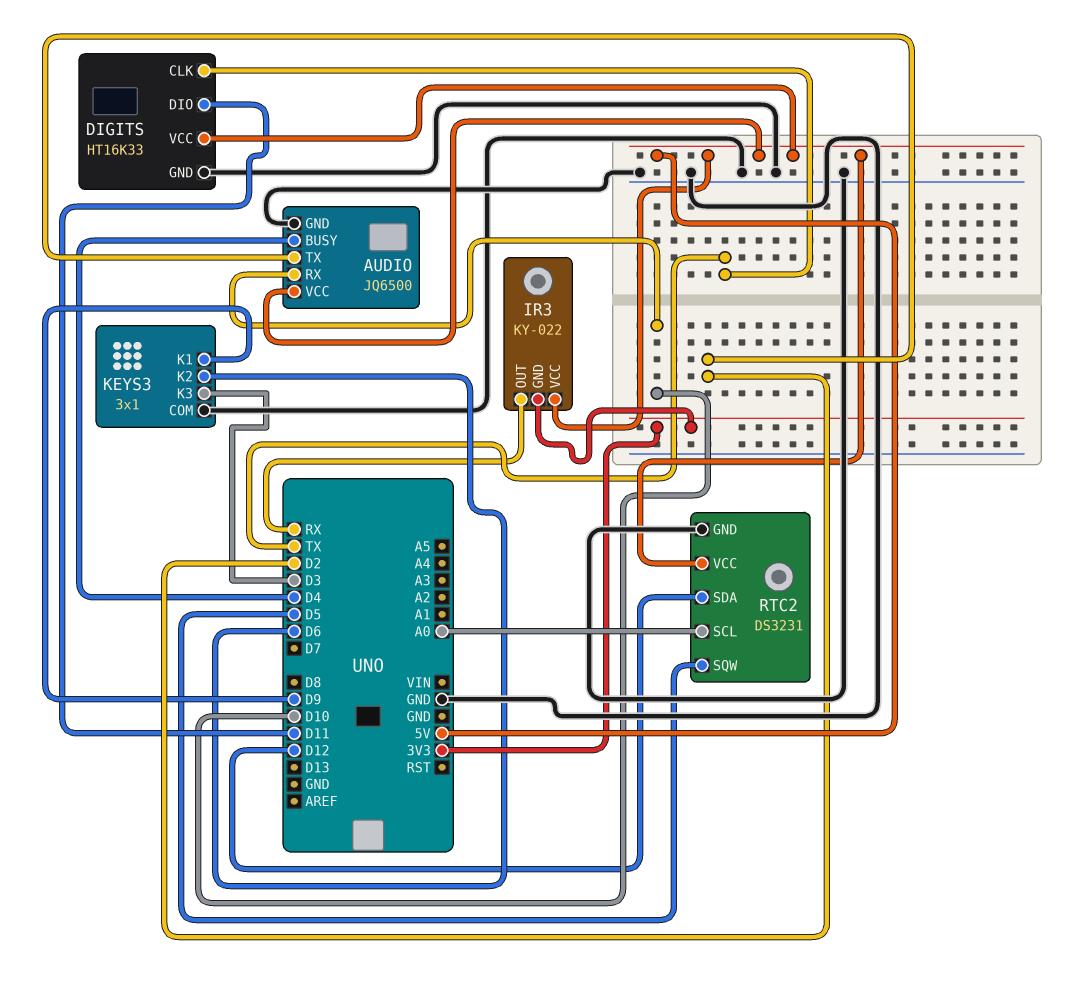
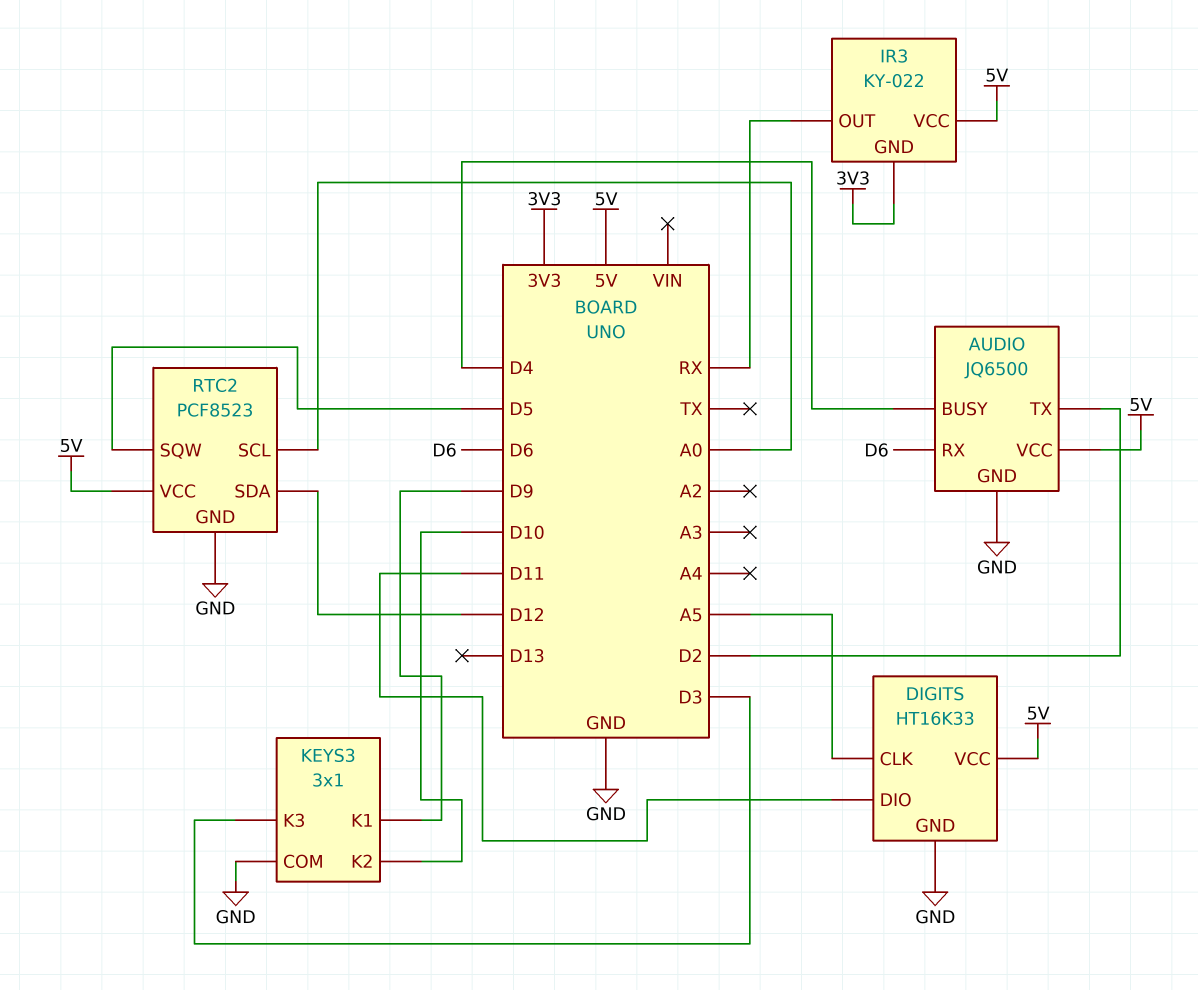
AUDIO pin RX: D10 -> D6
DIGITS pin CLK: TX -> A5
KEYS3 pin K2: D6 -> D10
RTC2: DS3231 -> PCF8523

